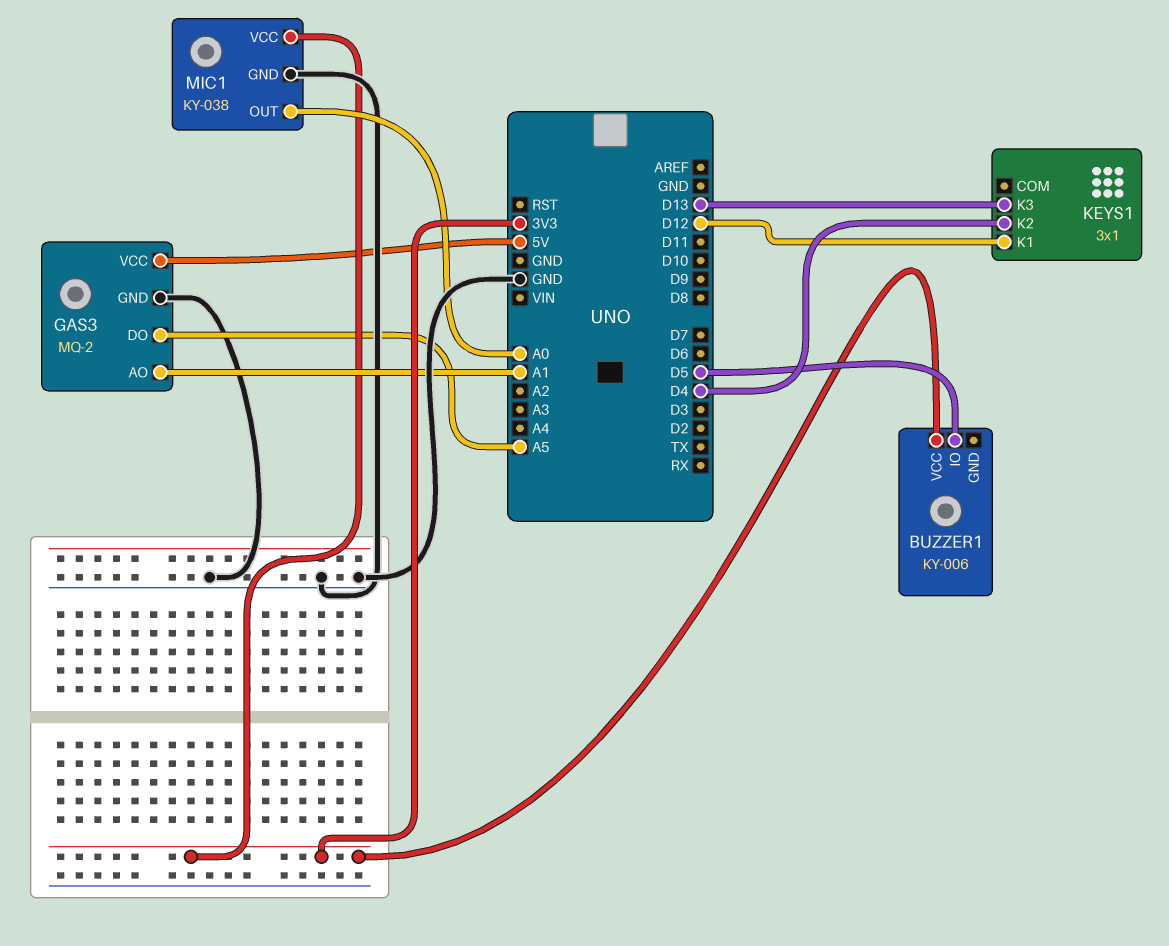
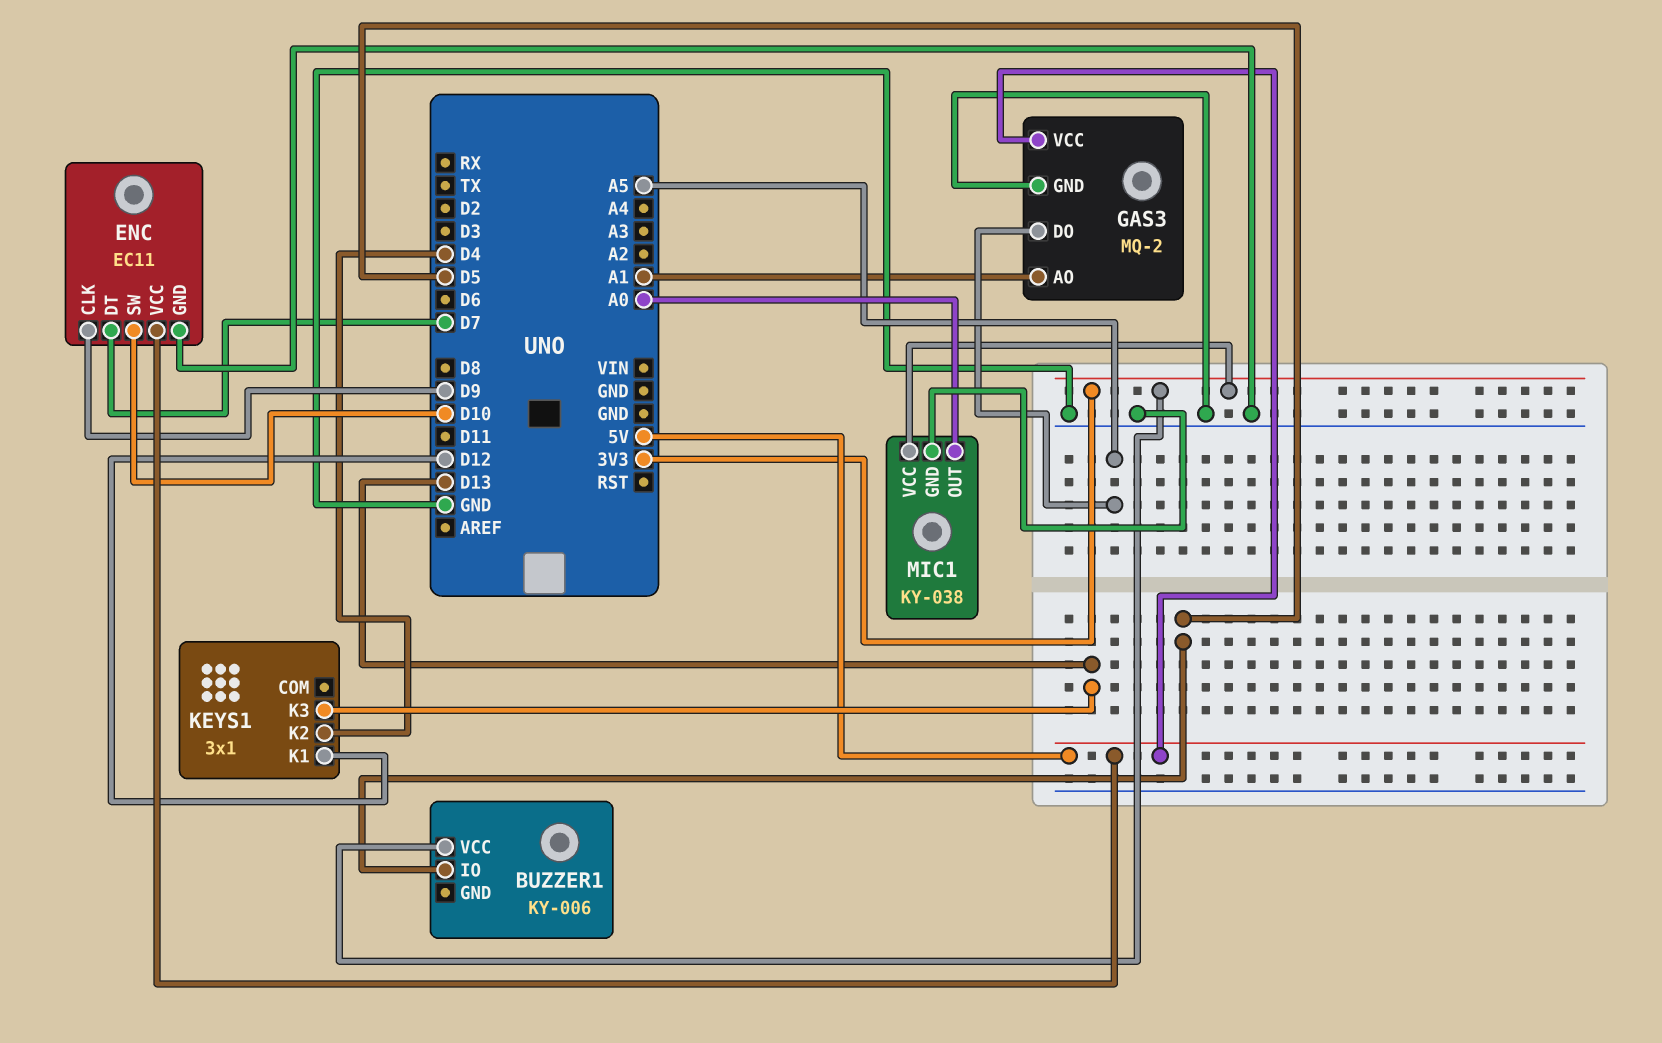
ENC: none -> EC11
ENC pin CLK: none -> D9
ENC pin DT: none -> D7
ENC pin GND: none -> GND
ENC pin SW: none -> D10
ENC pin VCC: none -> 5V

